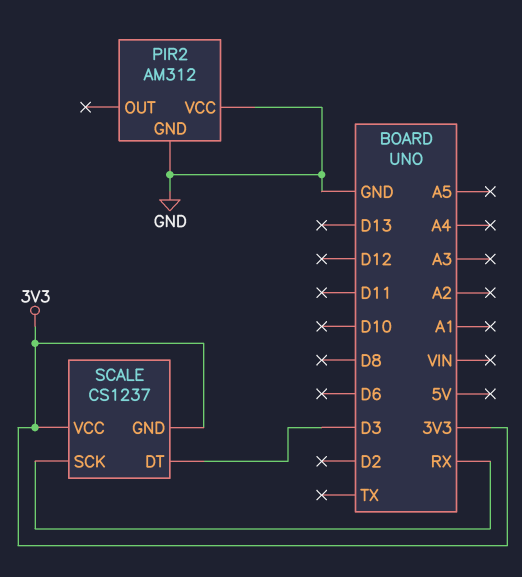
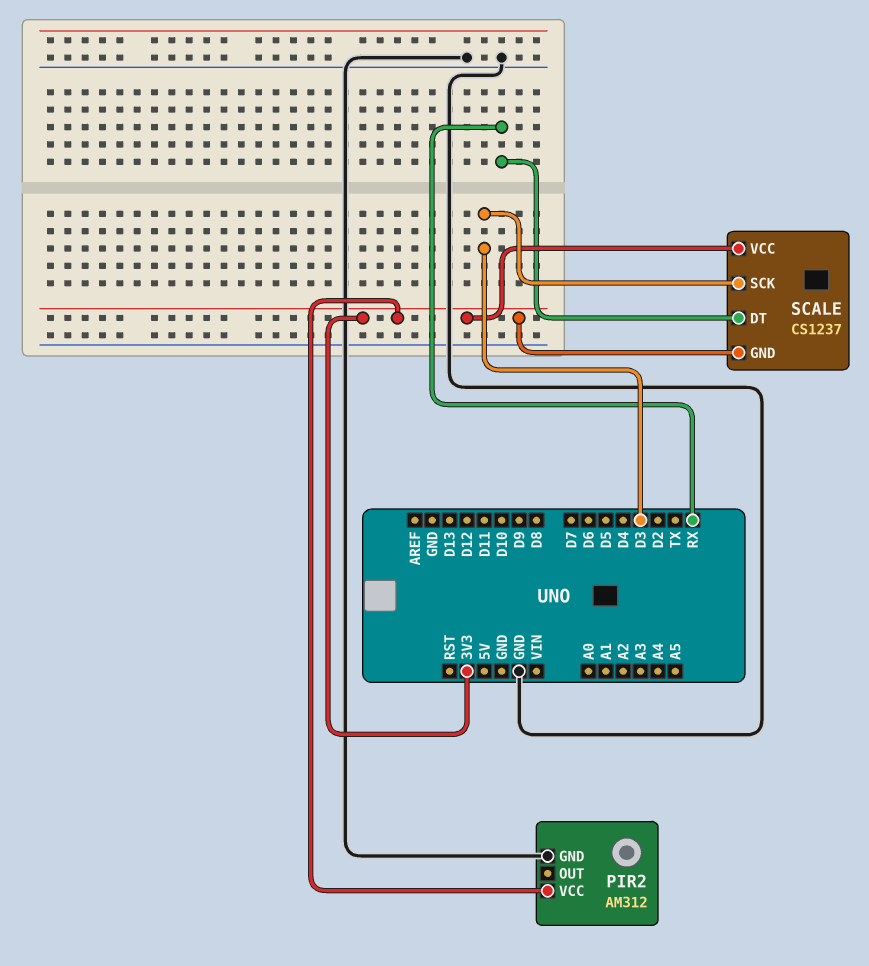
PIR2 pin VCC: GND -> 3V3
SCALE pin DT: D3 -> RX
SCALE pin SCK: RX -> D3

